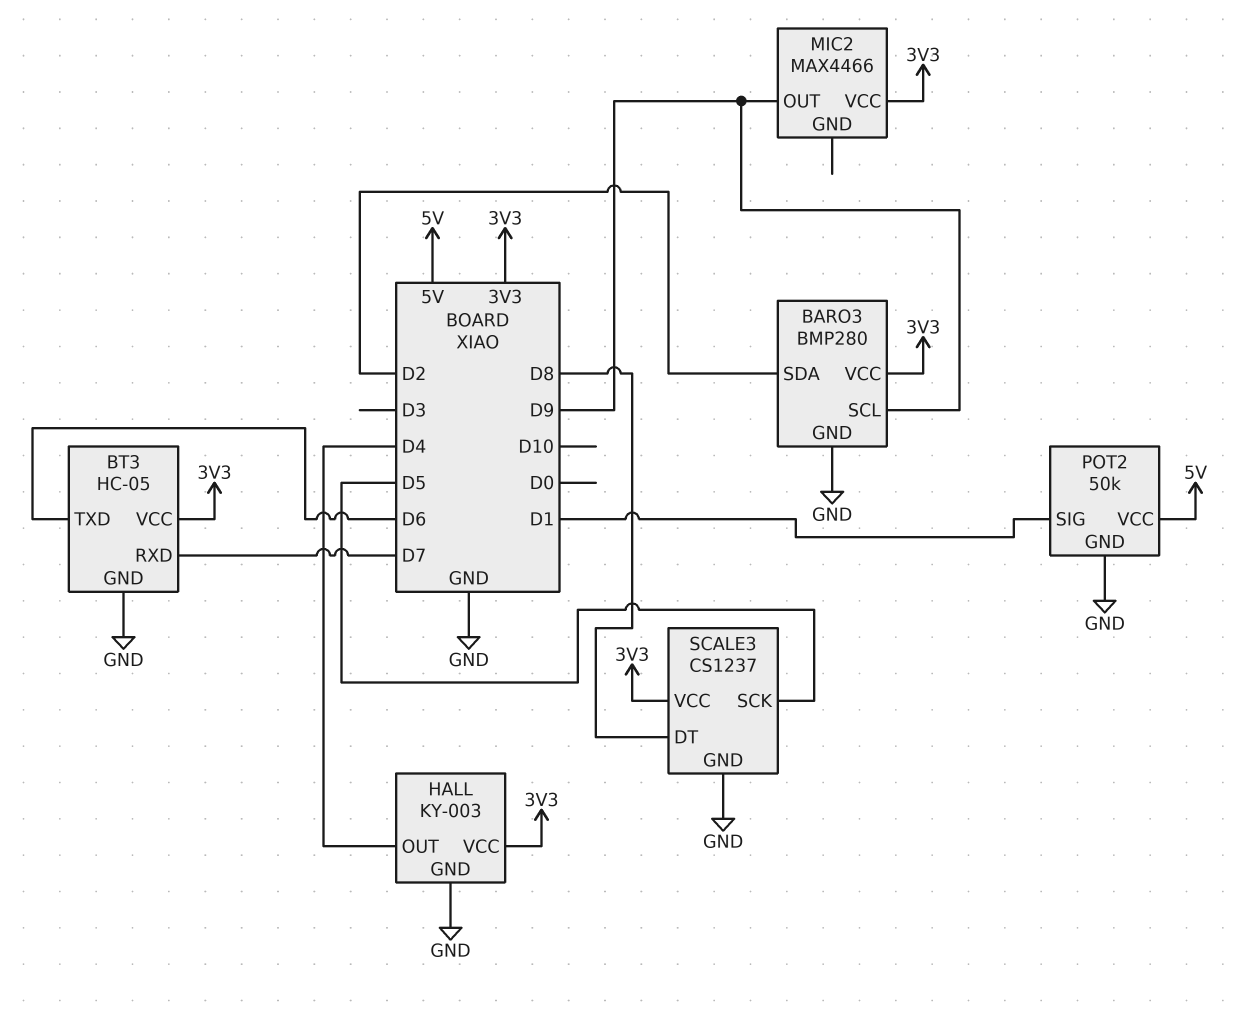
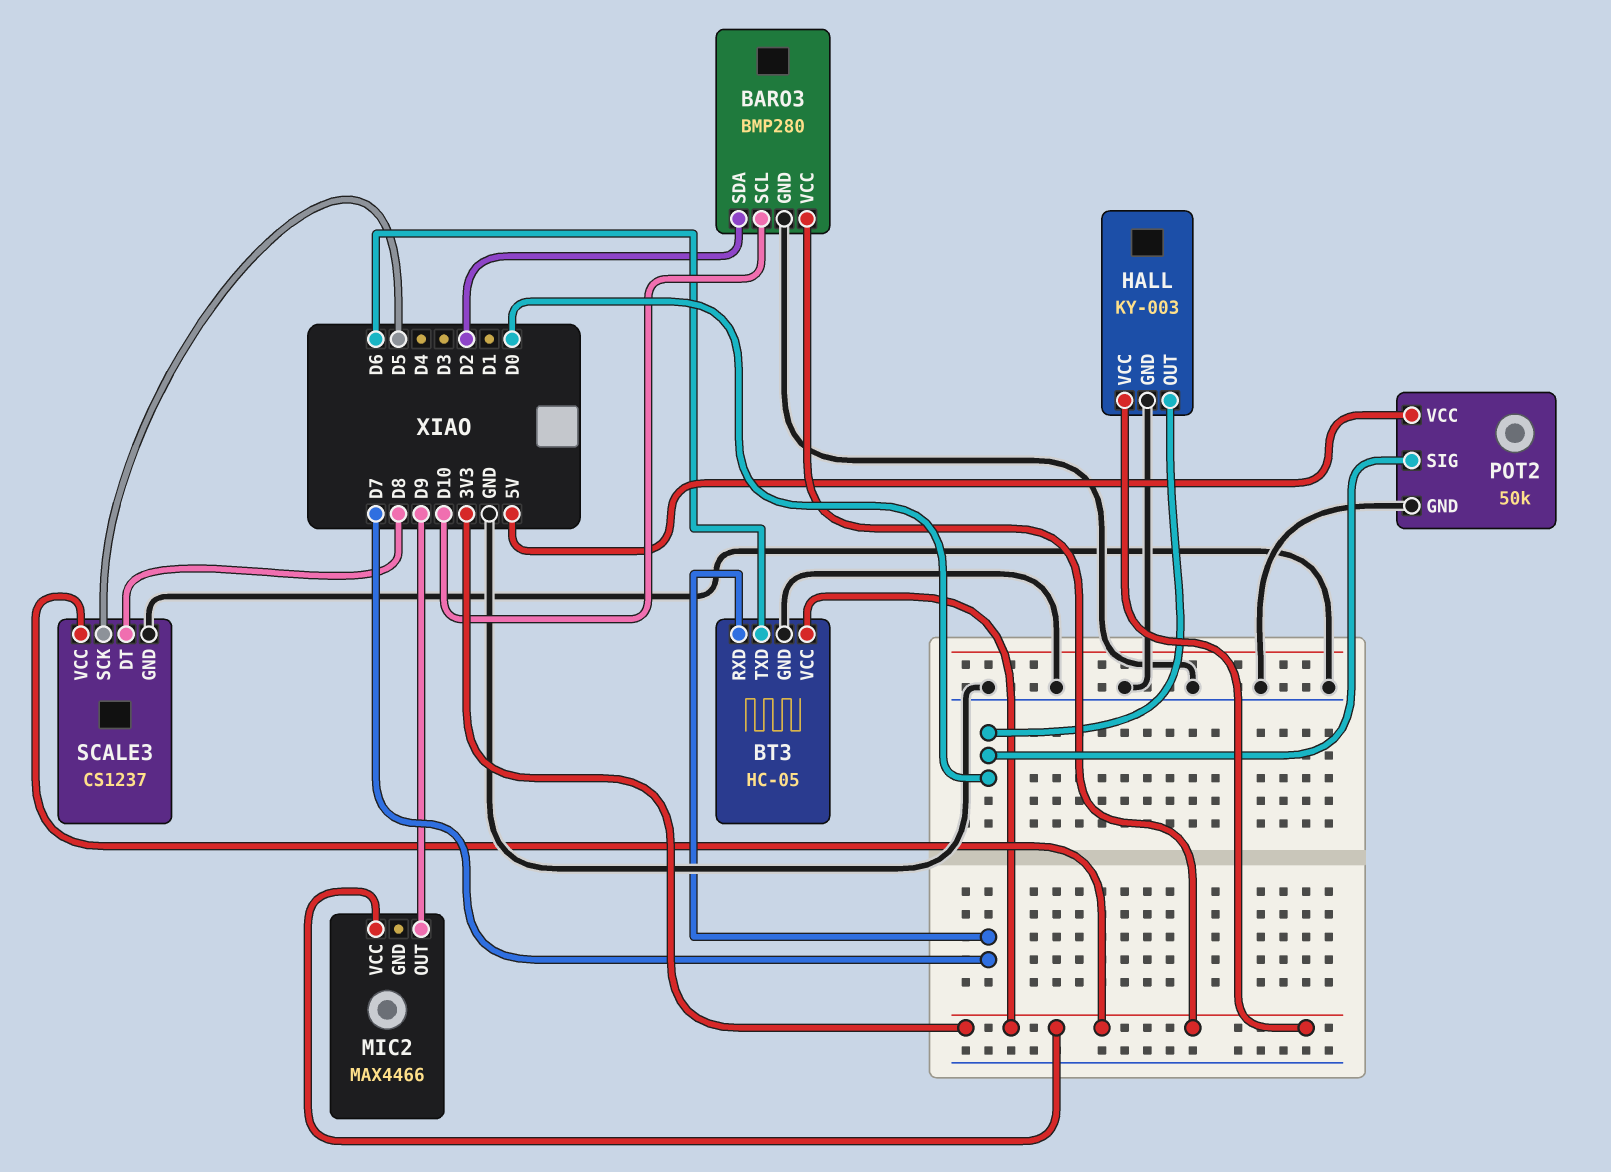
BARO3 pin SCL: D9 -> D10
HALL pin OUT: D4 -> D0
POT2 pin SIG: D1 -> D0

